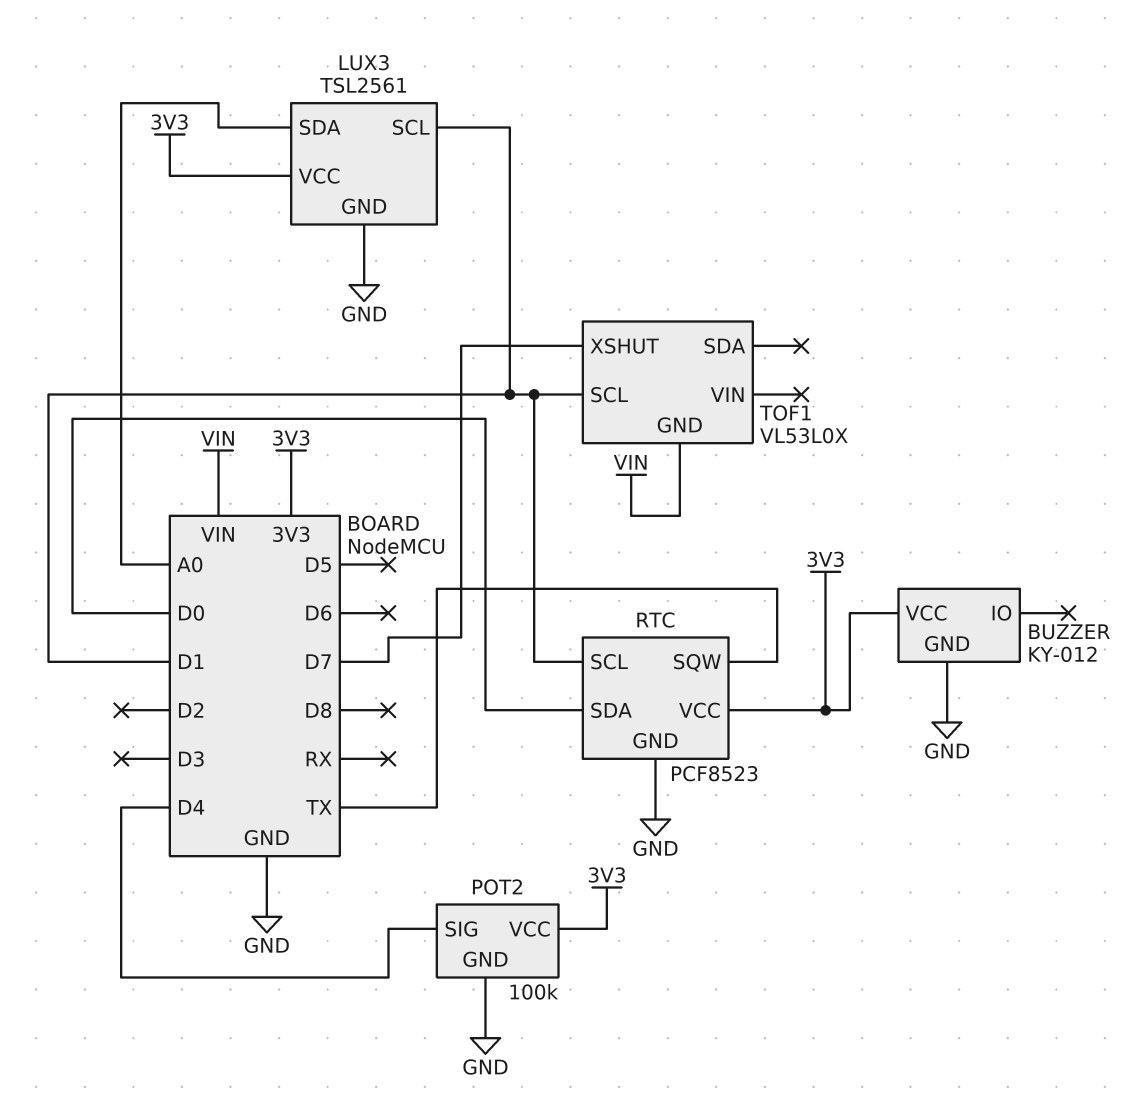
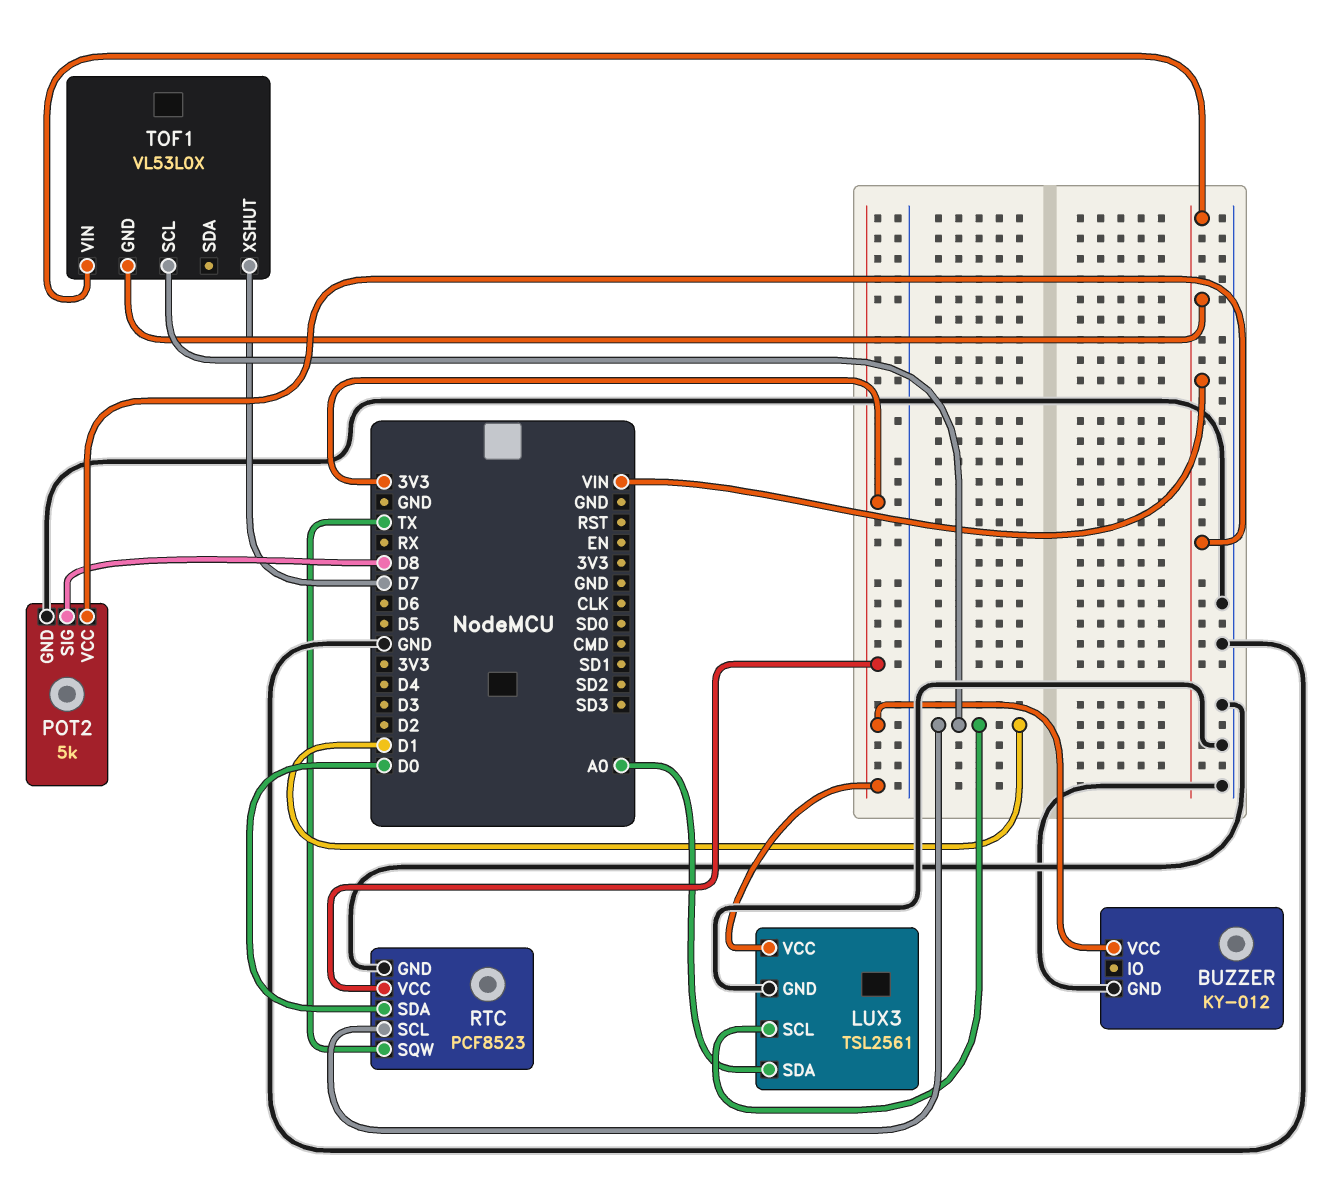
POT2: 100k -> 5k
POT2 pin SIG: D4 -> D8
POT2 pin VCC: 3V3 -> VIN
TOF1 pin VIN: none -> VIN

